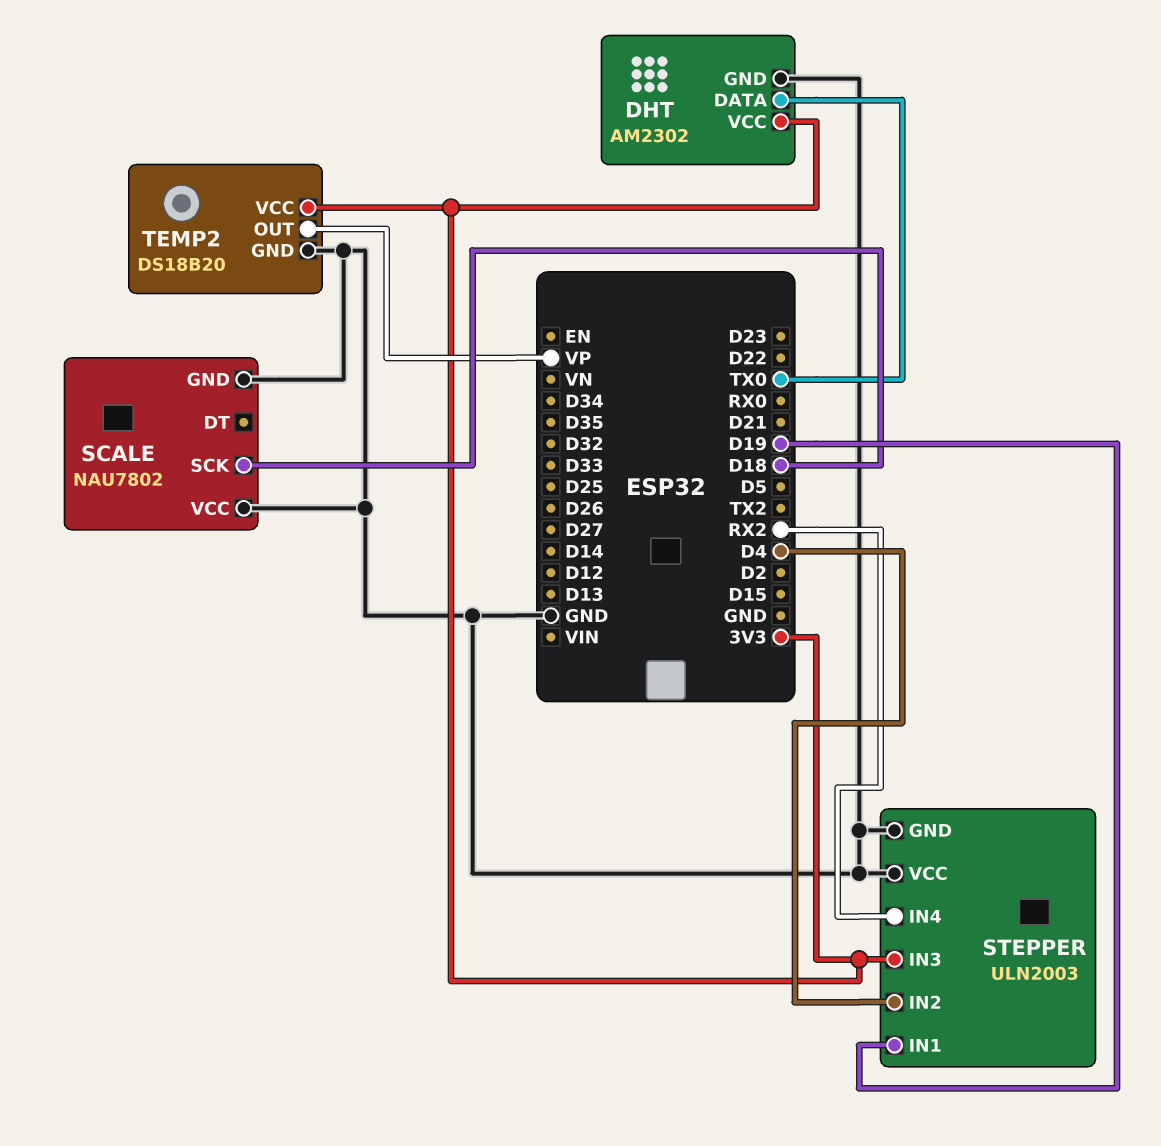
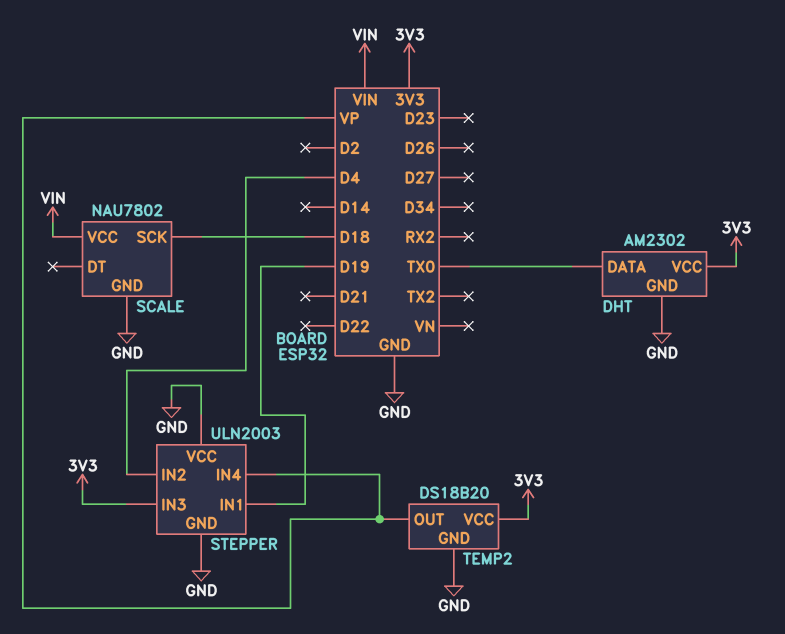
SCALE pin VCC: GND -> VIN
STEPPER pin IN4: RX2 -> VP

